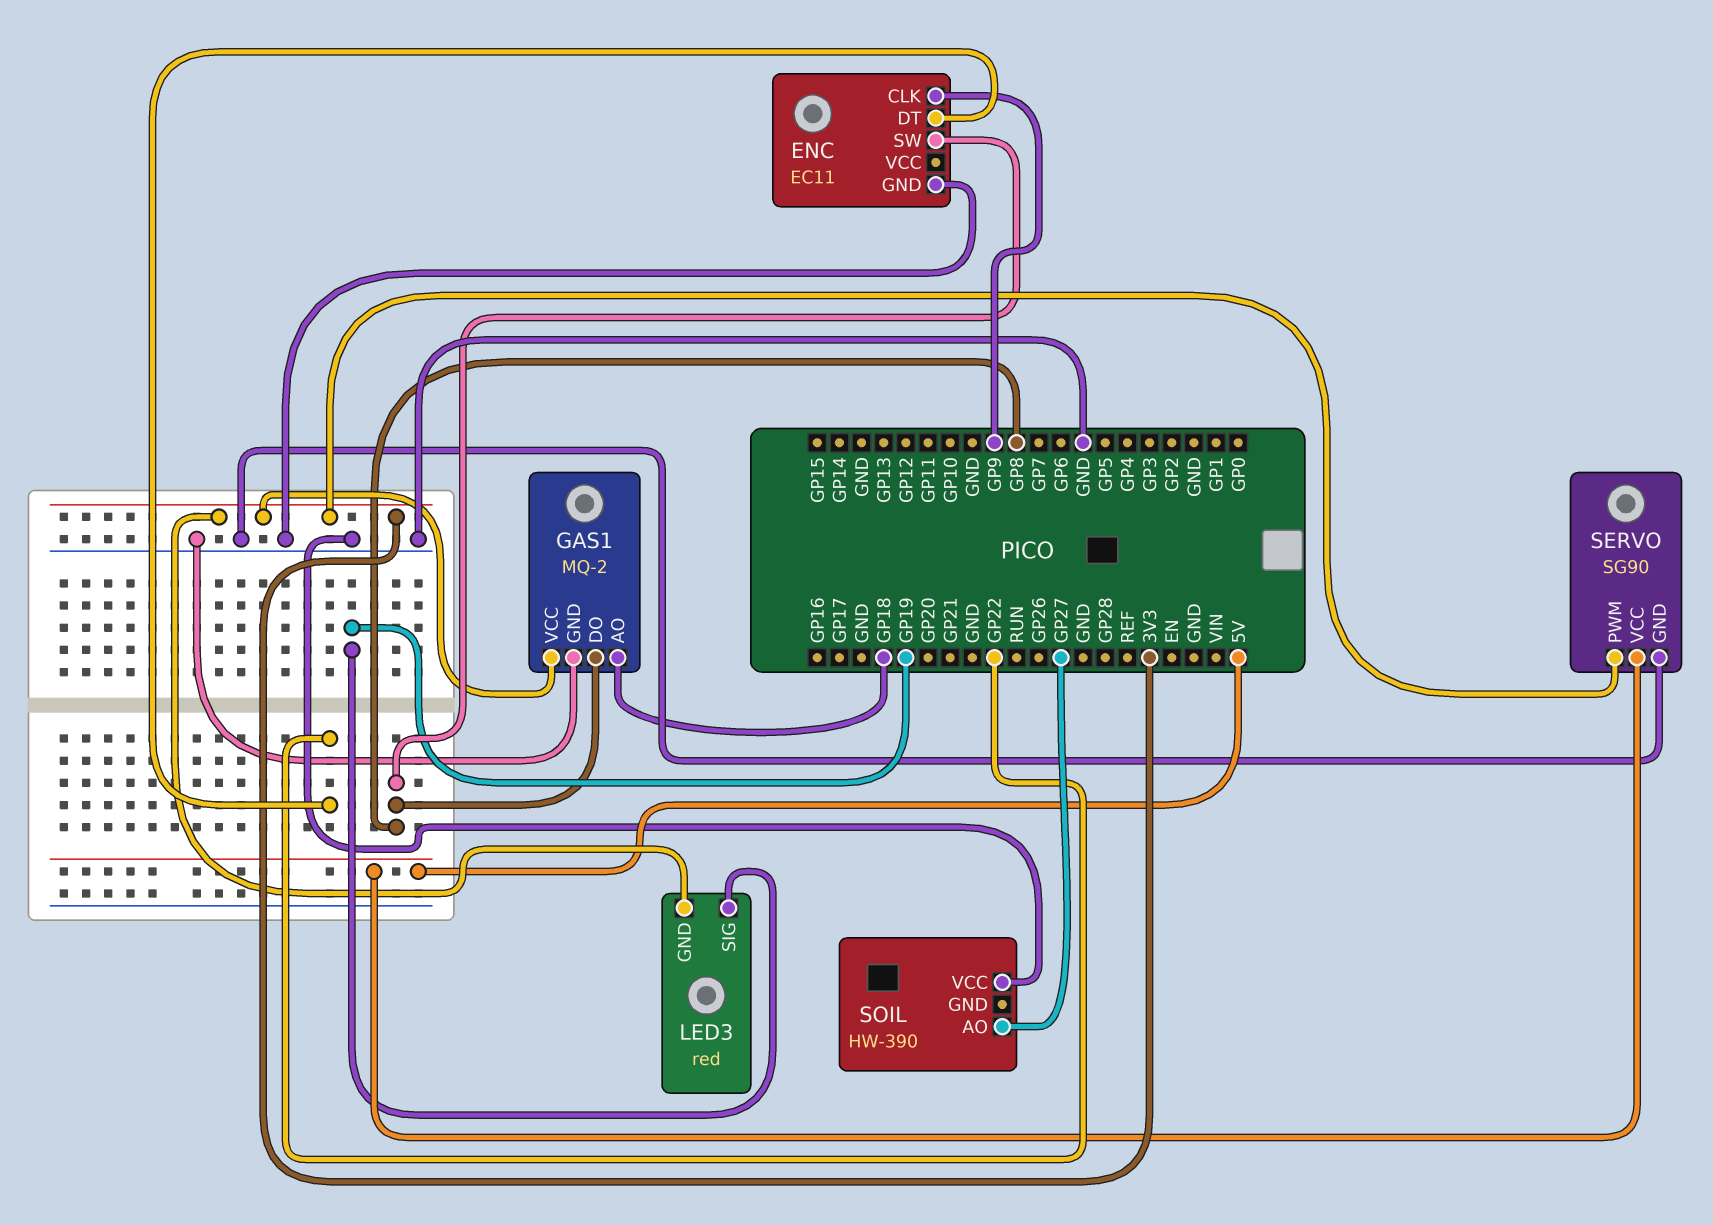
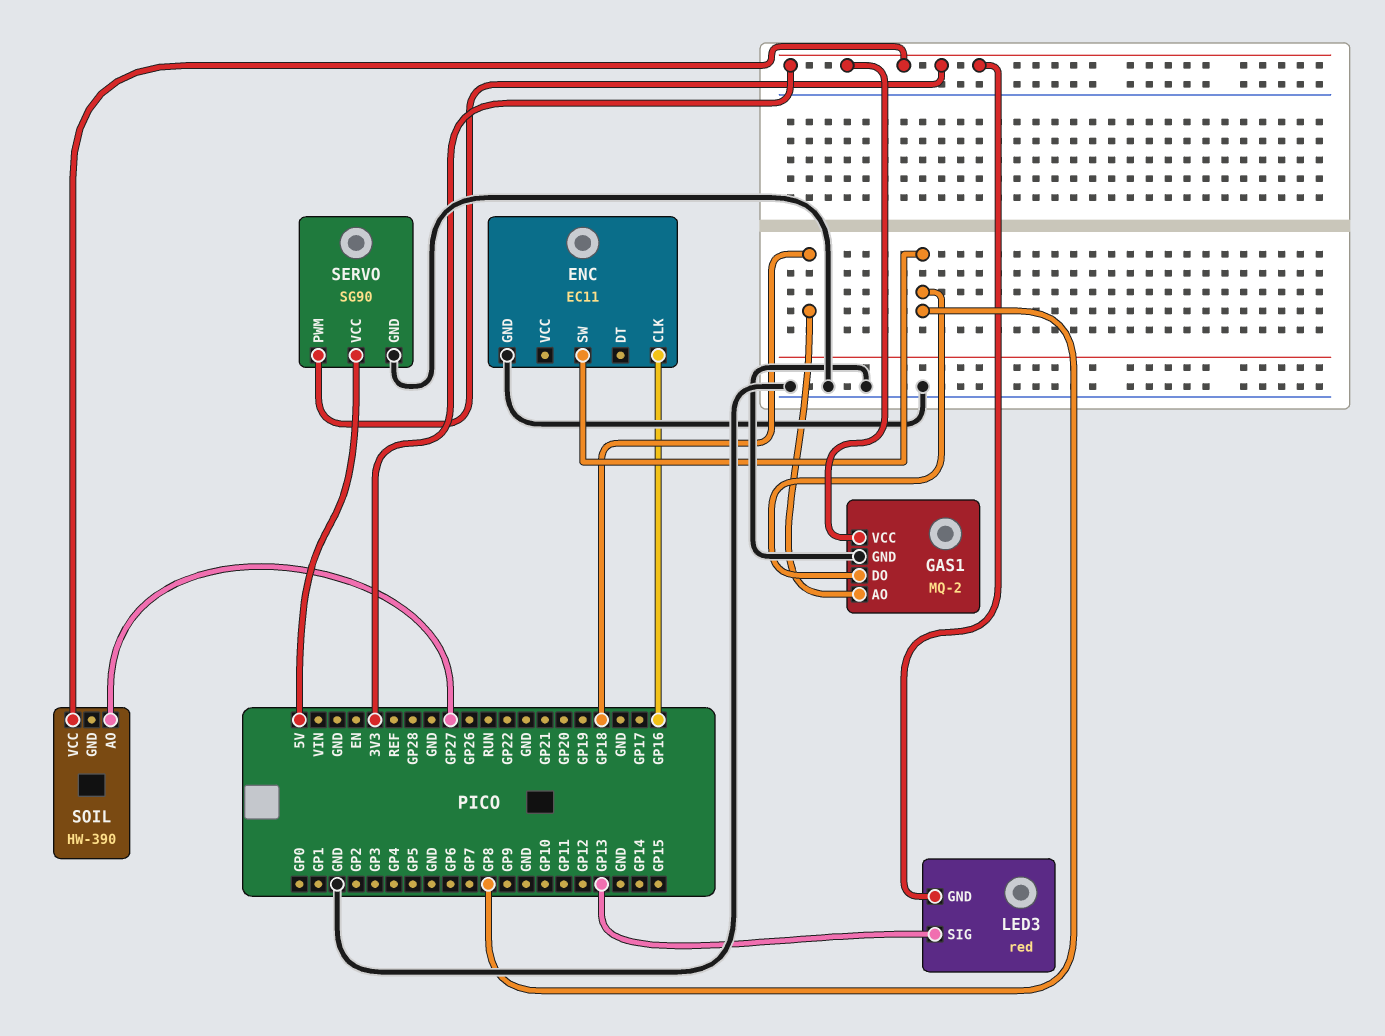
ENC pin CLK: GP9 -> GP16
ENC pin DT: GP22 -> none
LED3 pin SIG: GP19 -> GP13
SOIL pin VCC: GND -> 3V3

